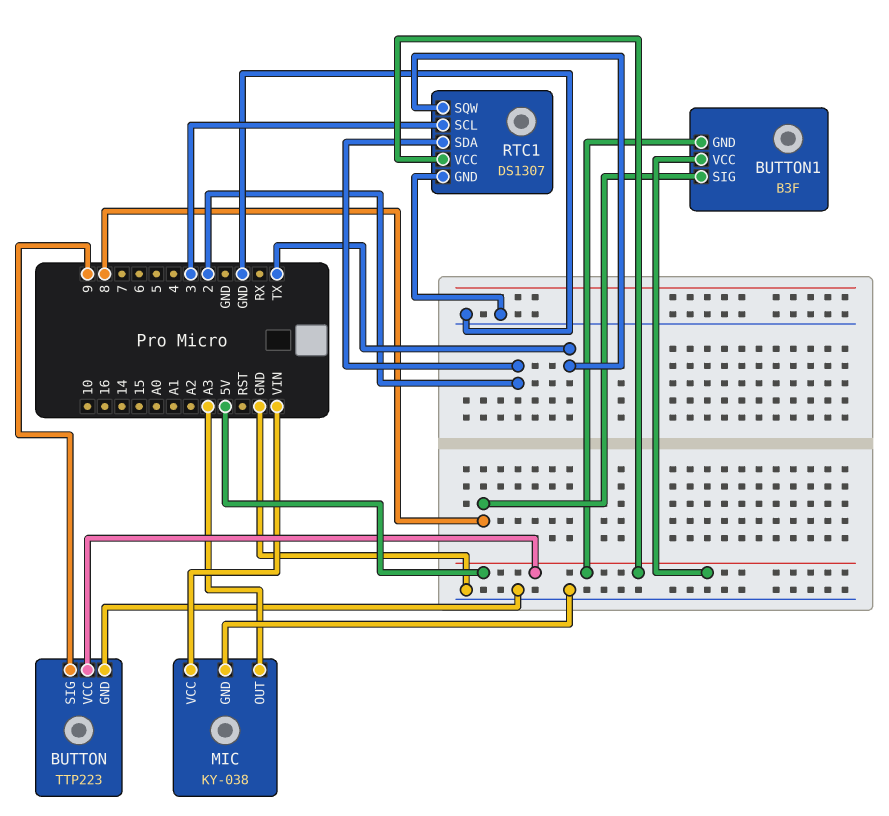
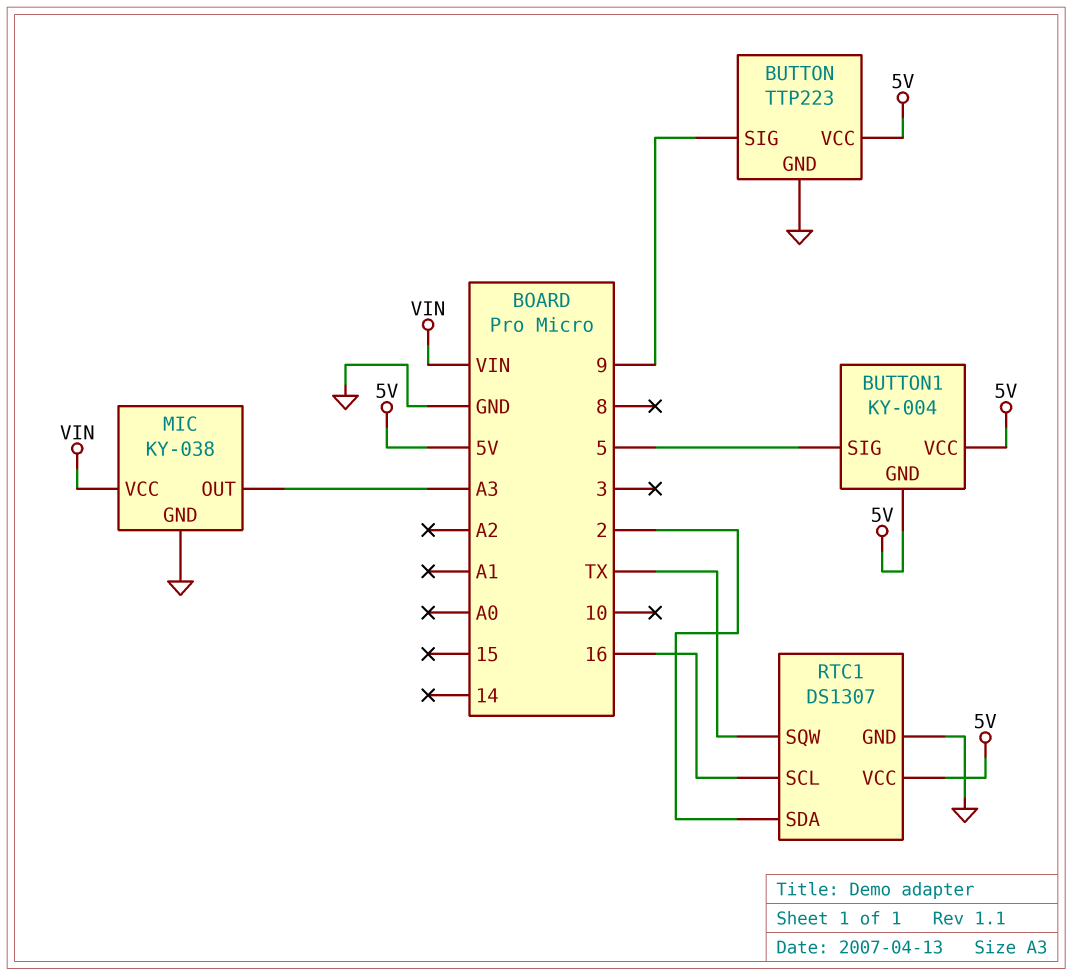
BUTTON1: B3F -> KY-004
BUTTON1 pin SIG: 8 -> 5
RTC1 pin SCL: 3 -> 16

